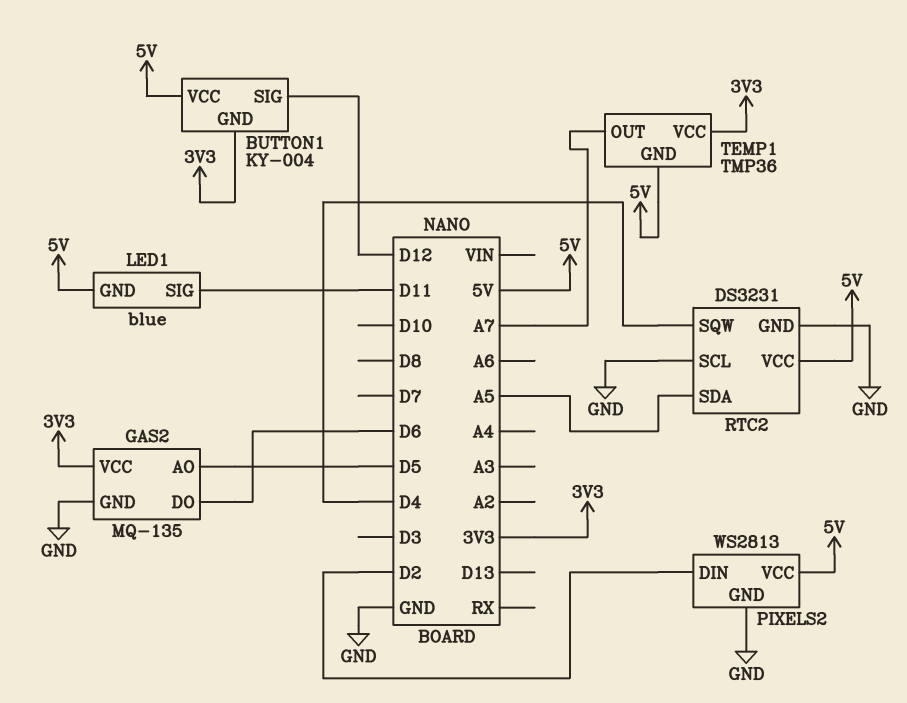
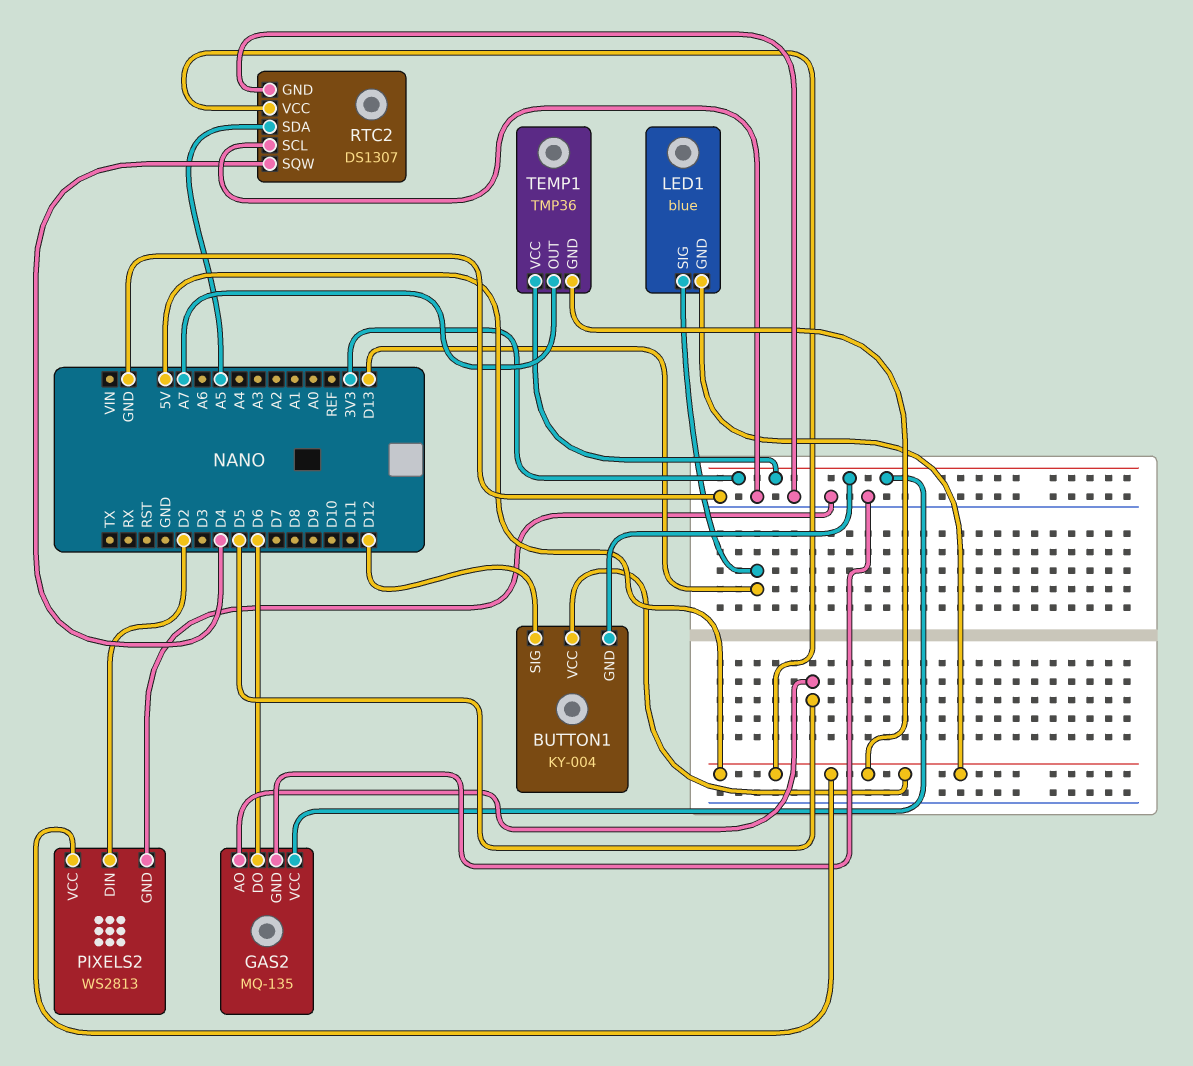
LED1 pin SIG: D11 -> D13
RTC2: DS3231 -> DS1307

